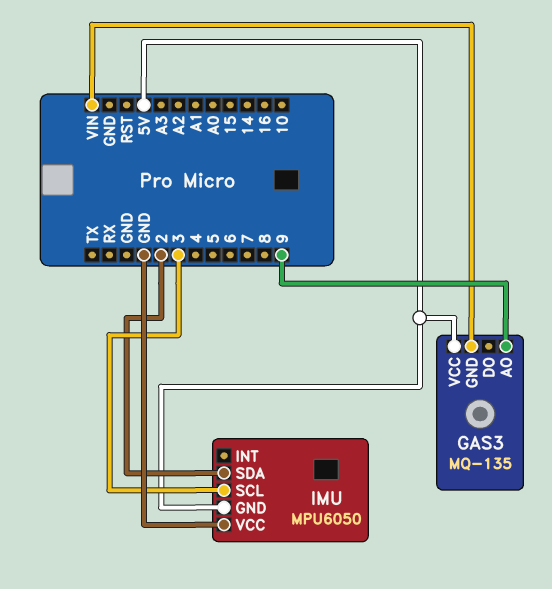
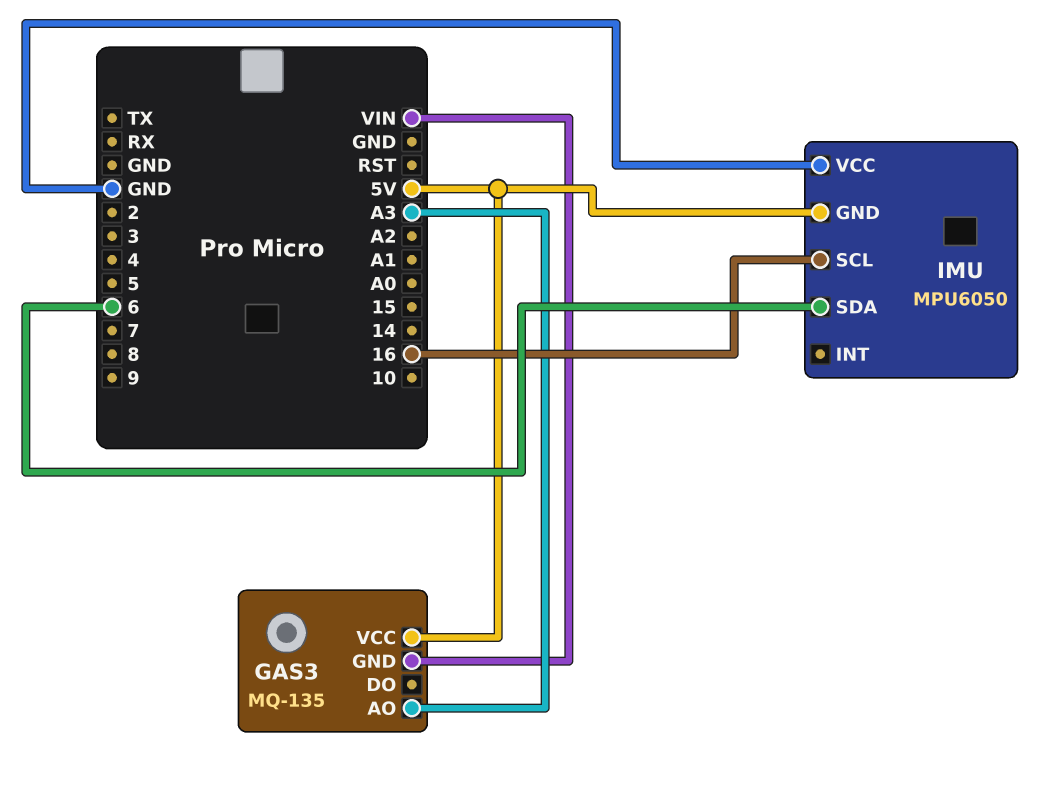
GAS3 pin AO: 9 -> A3
IMU pin SCL: 3 -> 16
IMU pin SDA: 2 -> 6

